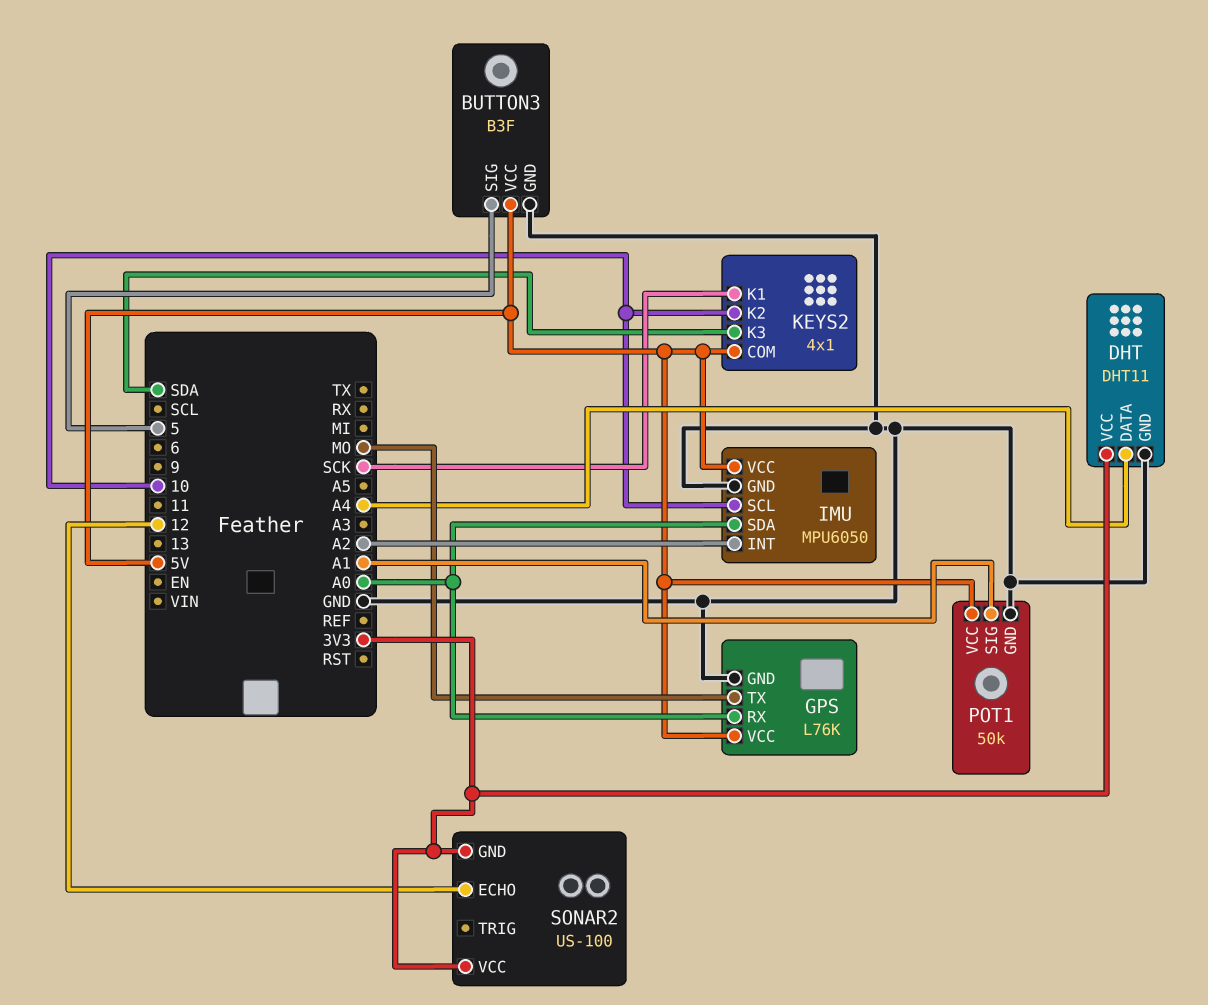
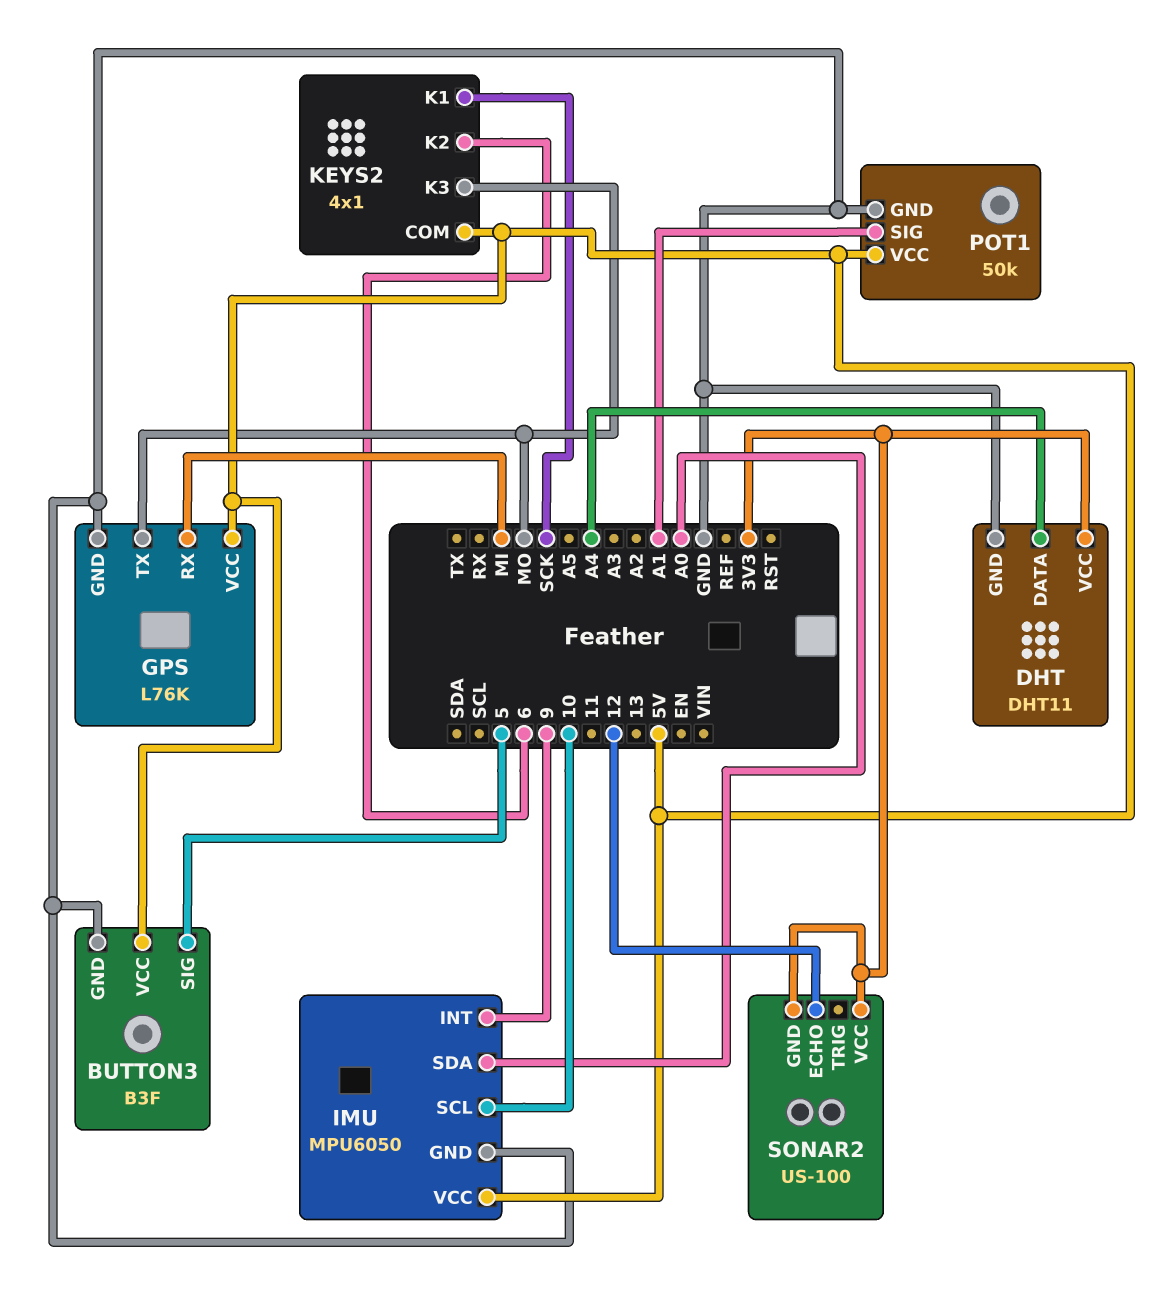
GPS pin RX: A0 -> MI
IMU pin INT: A2 -> 9
KEYS2 pin K2: 10 -> 6
KEYS2 pin K3: SDA -> MO

